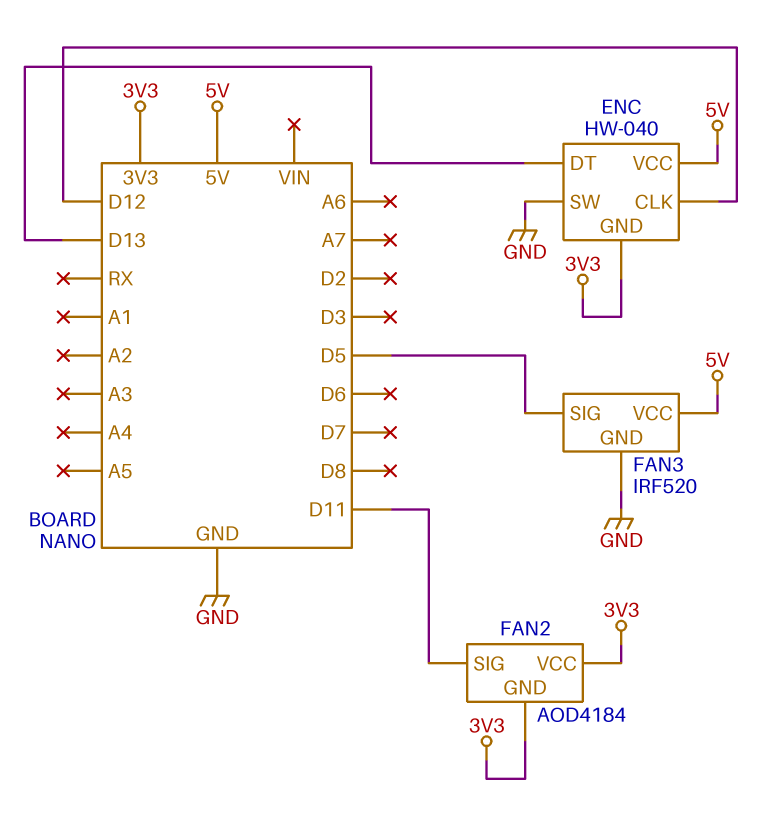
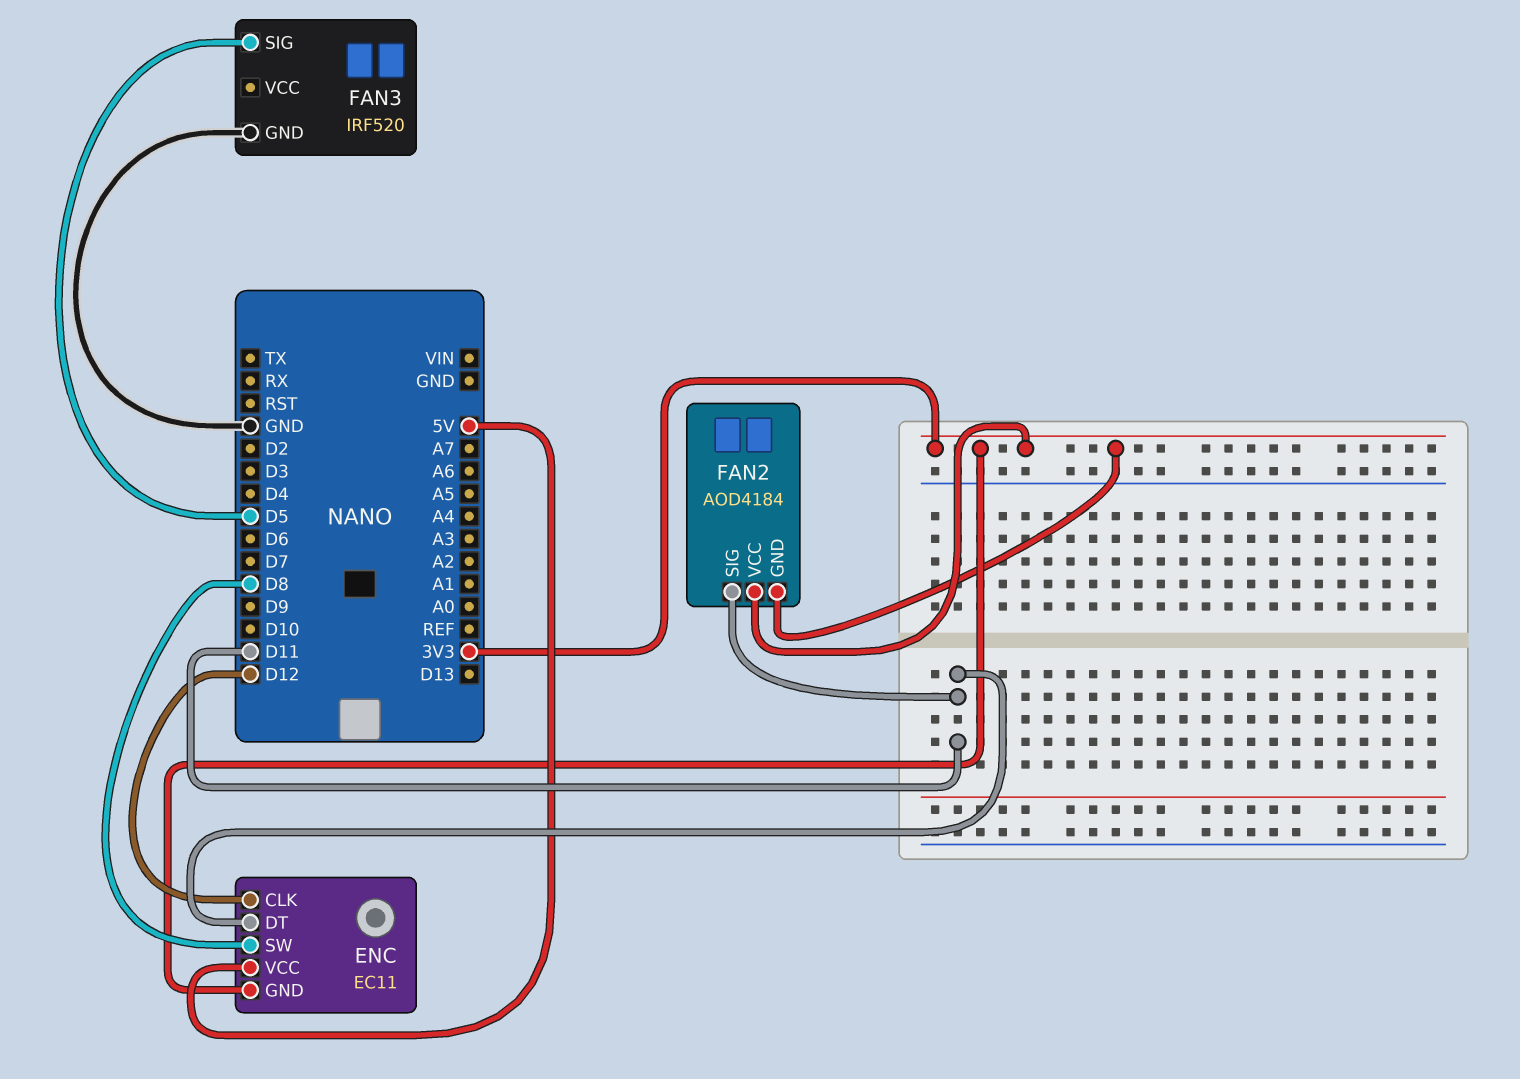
ENC: HW-040 -> EC11
ENC pin DT: D13 -> D11
ENC pin SW: GND -> D8
FAN3 pin VCC: 5V -> none

